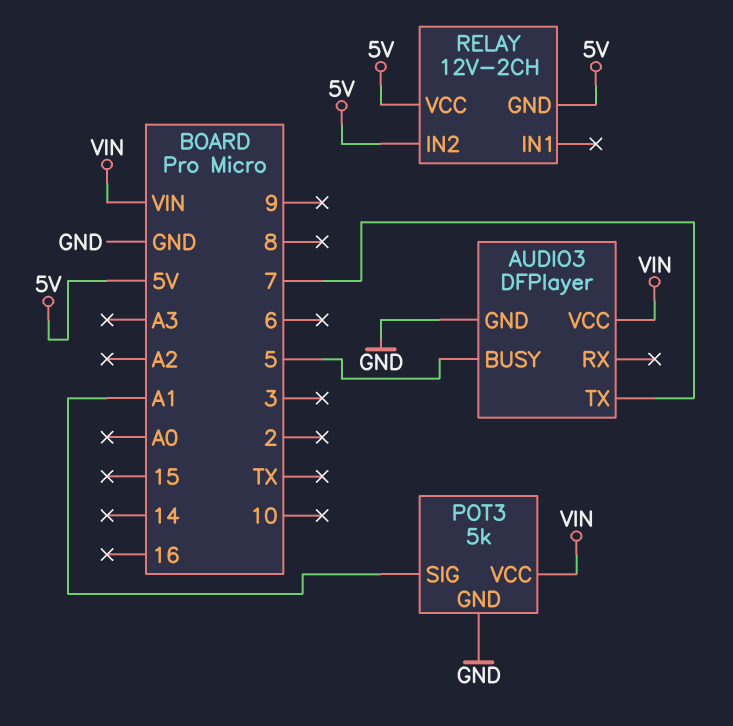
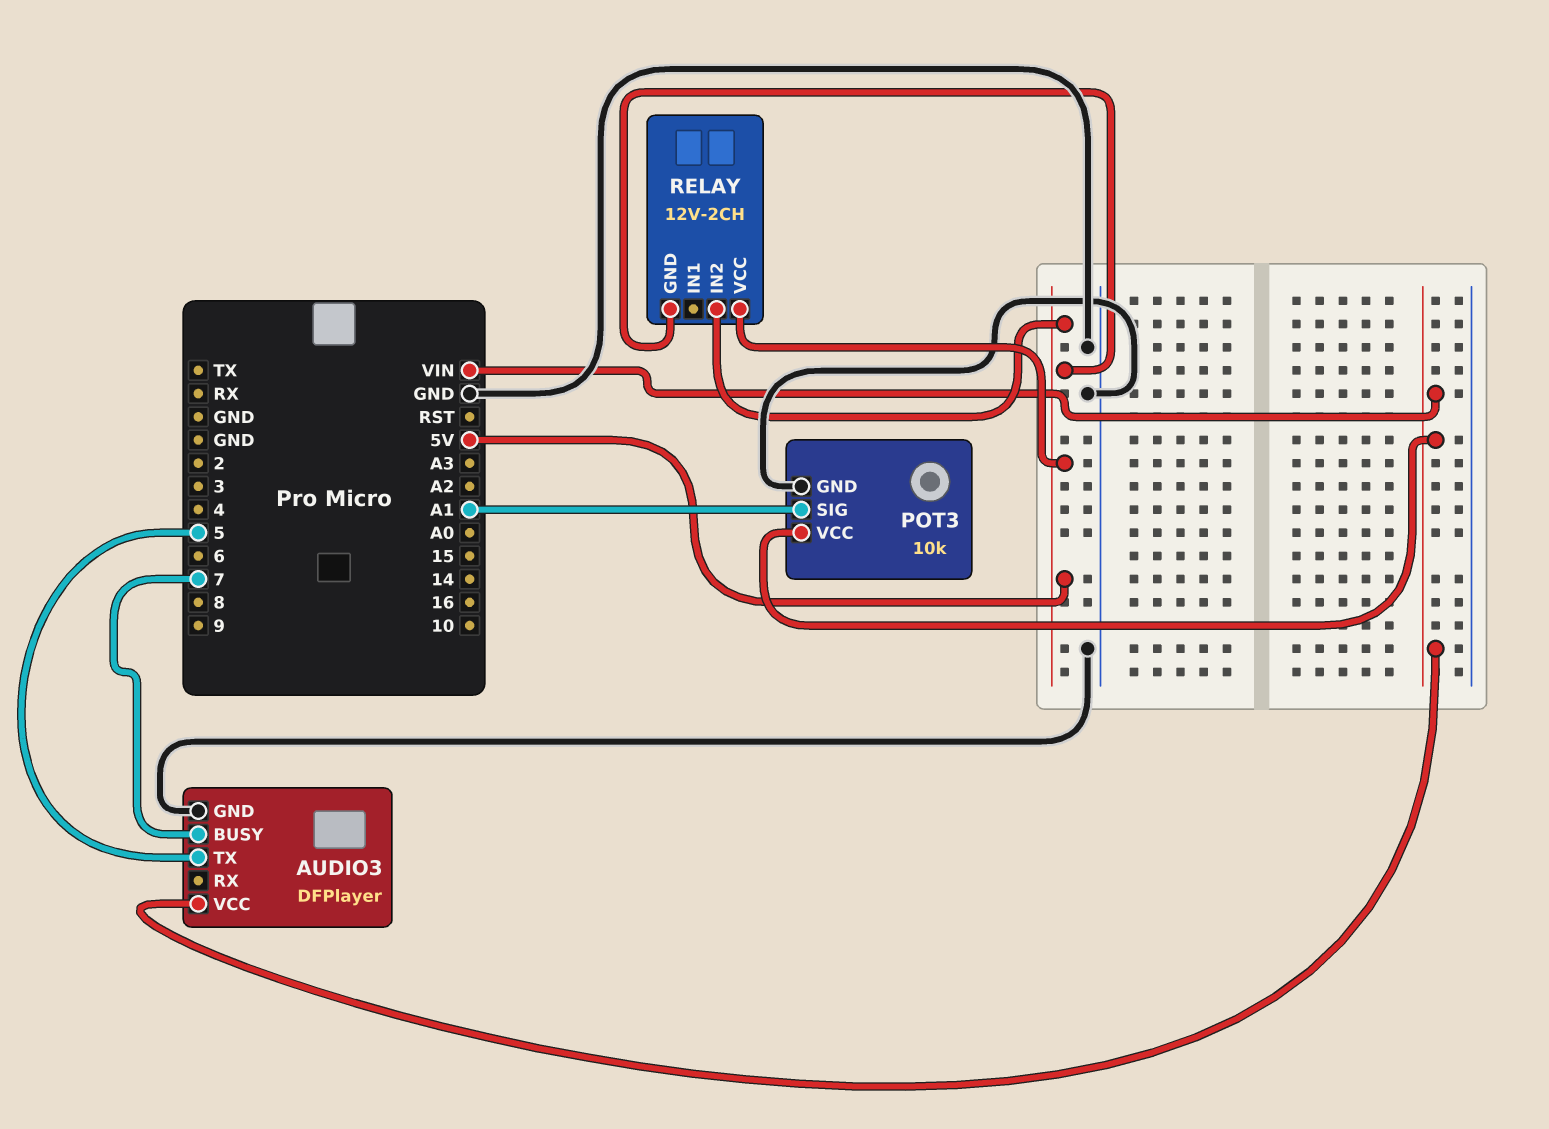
AUDIO3 pin BUSY: 5 -> 7
AUDIO3 pin TX: 7 -> 5
POT3: 5k -> 10k

